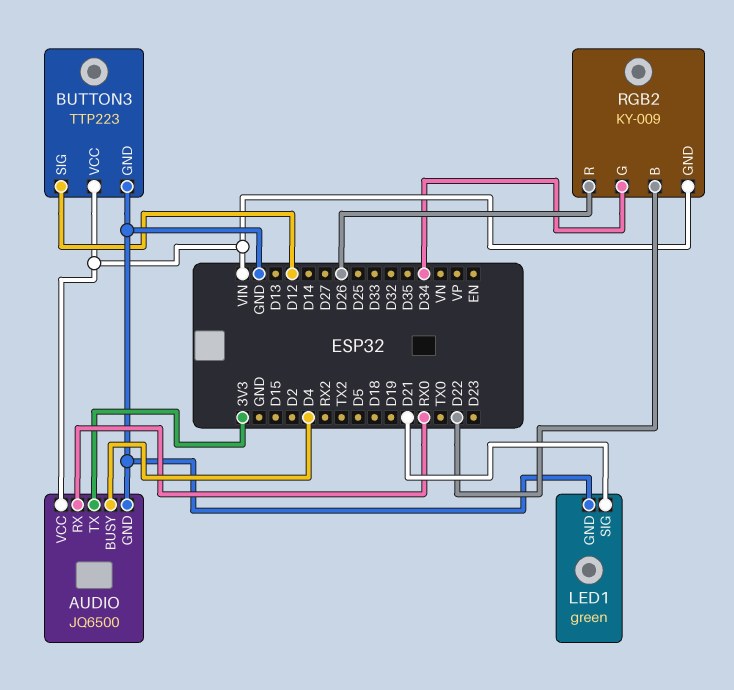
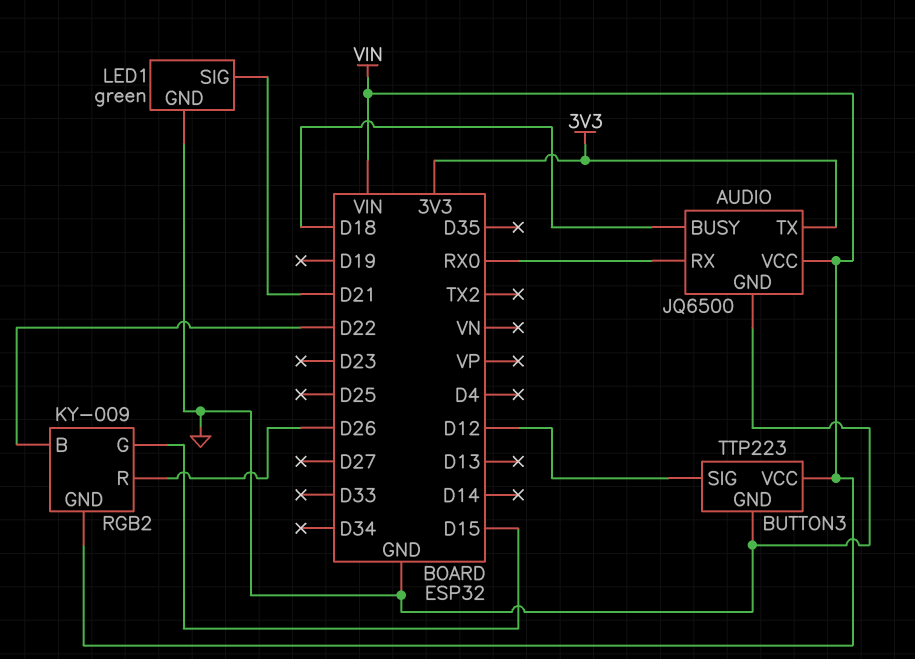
AUDIO pin BUSY: D4 -> D18
RGB2 pin G: D34 -> D15

